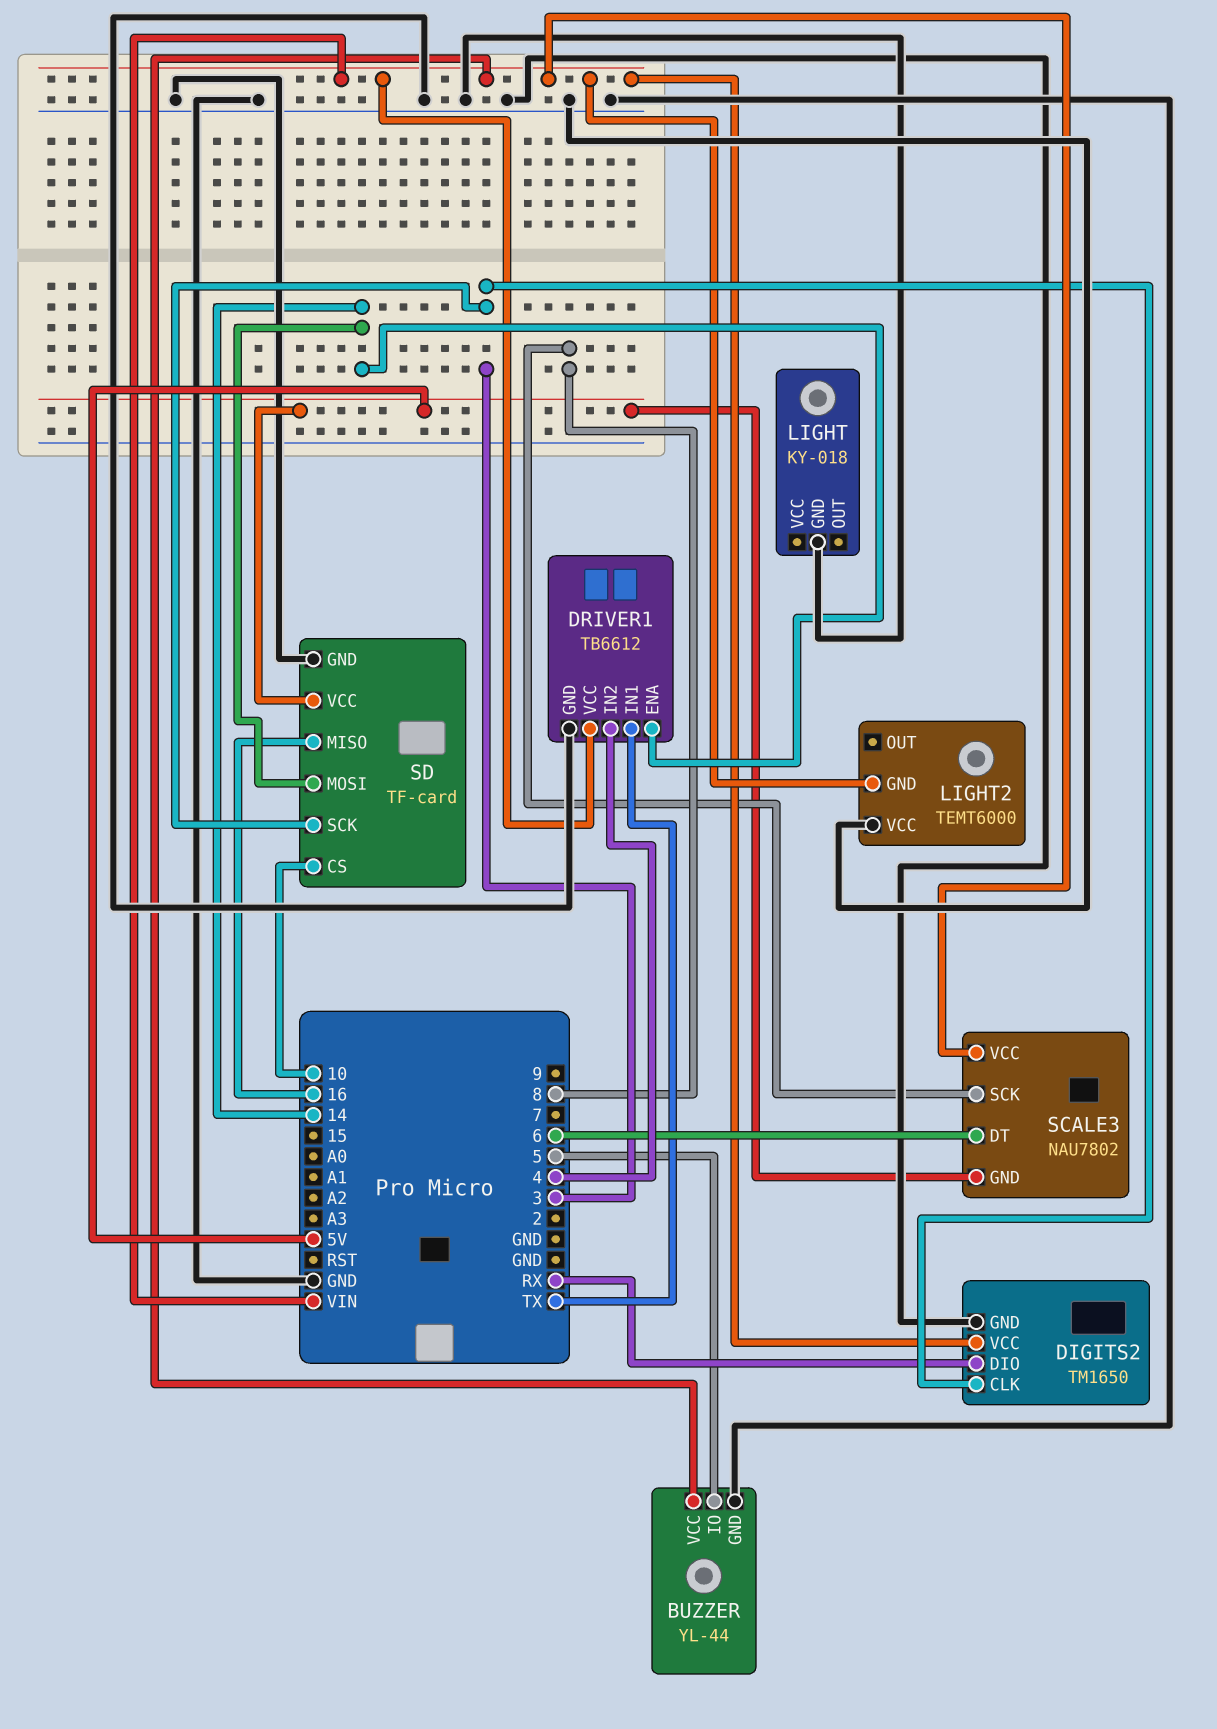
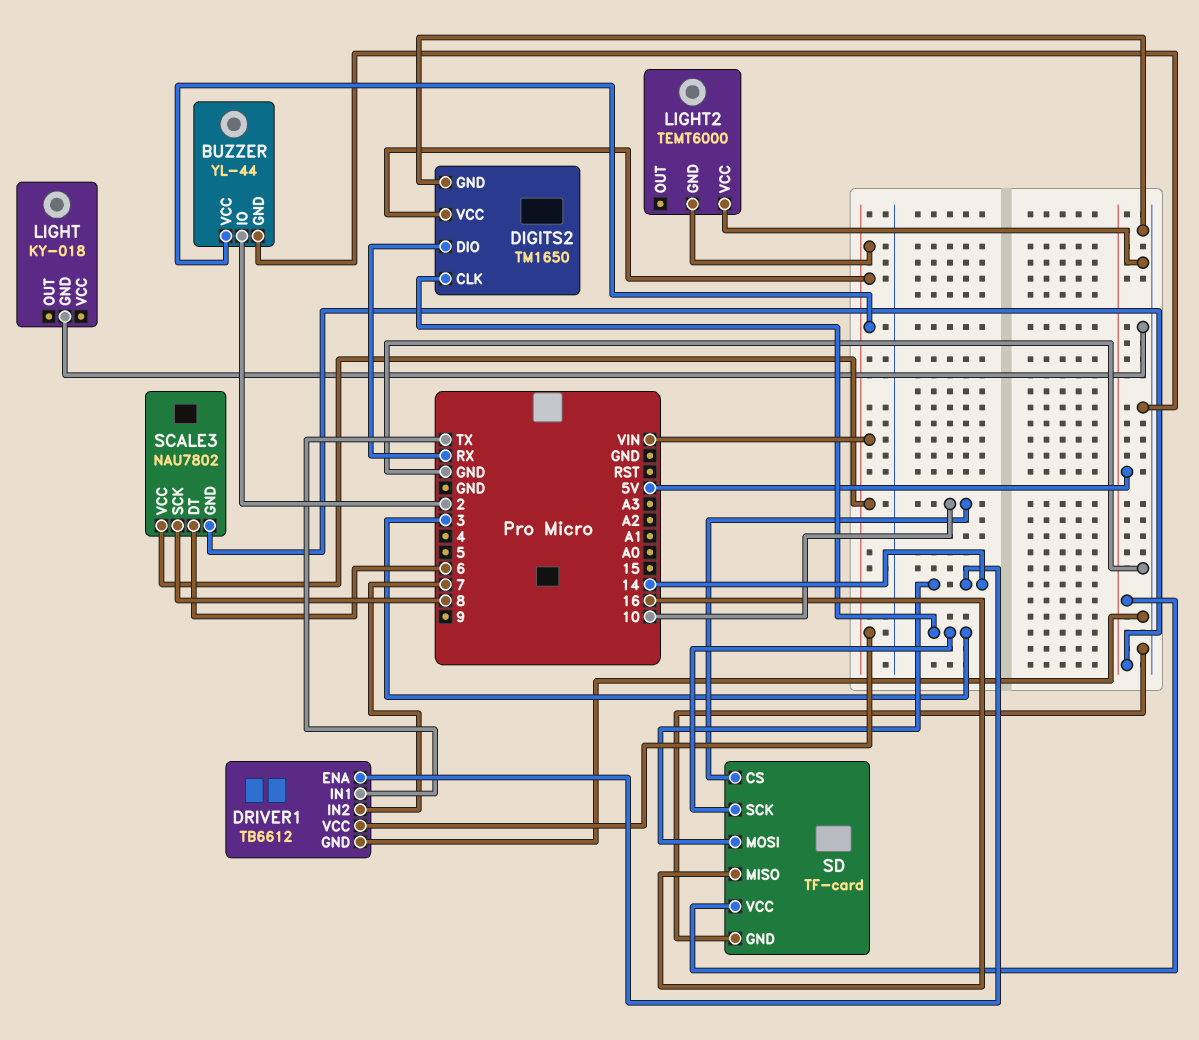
BUZZER pin IO: 5 -> 2
DRIVER1 pin IN2: 4 -> 7

